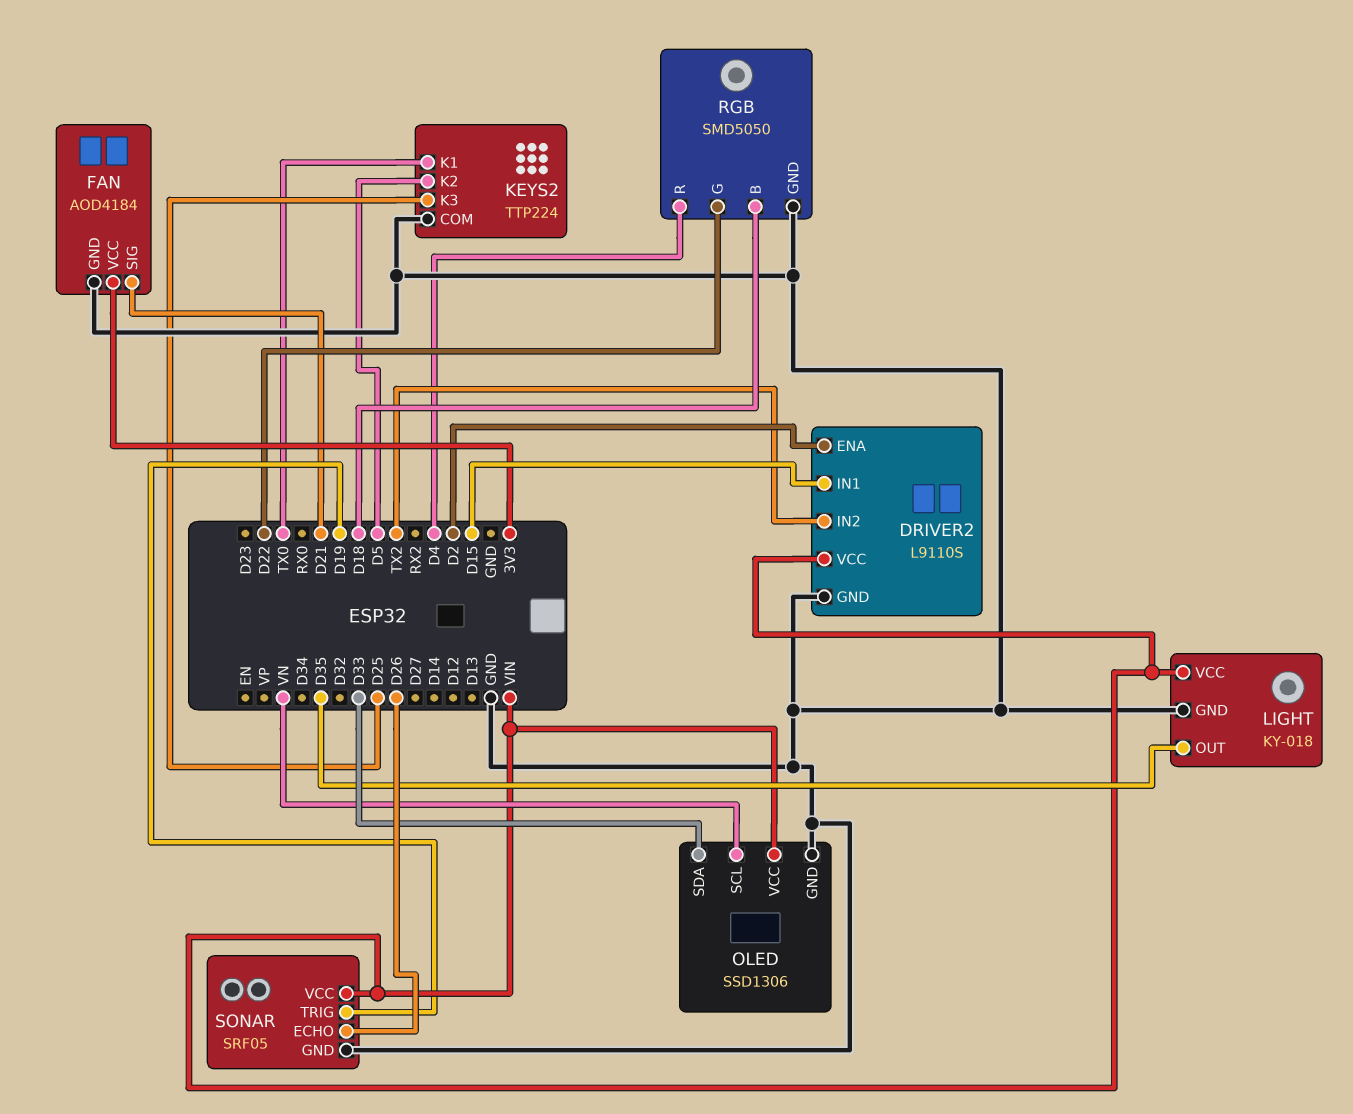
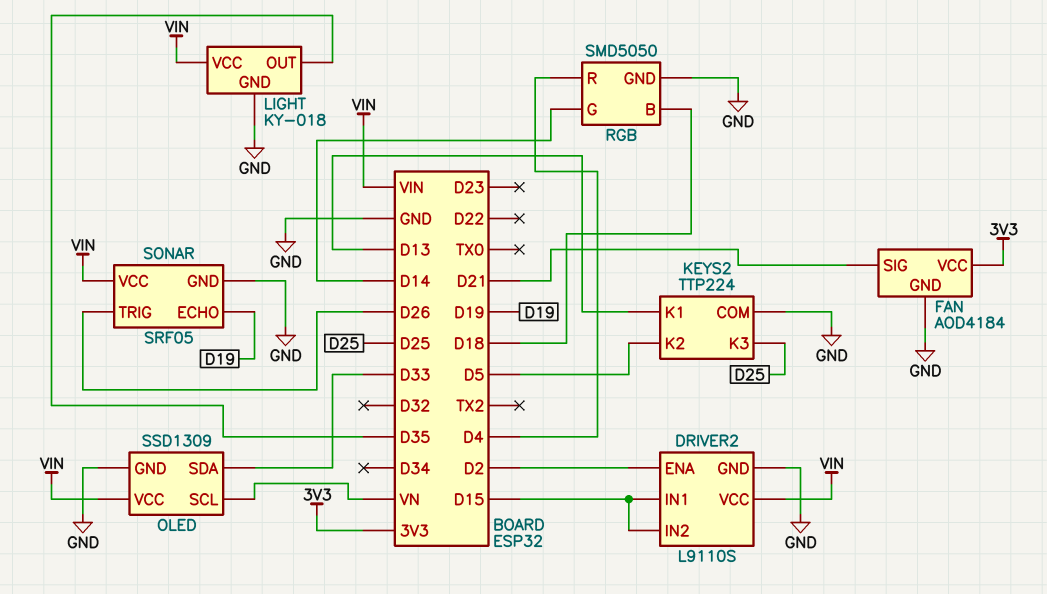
DRIVER2 pin IN2: TX2 -> D15
KEYS2 pin K1: TX0 -> D13
OLED: SSD1306 -> SSD1309
RGB pin G: D22 -> D14
SONAR pin ECHO: D26 -> D19
SONAR pin TRIG: D19 -> D26

